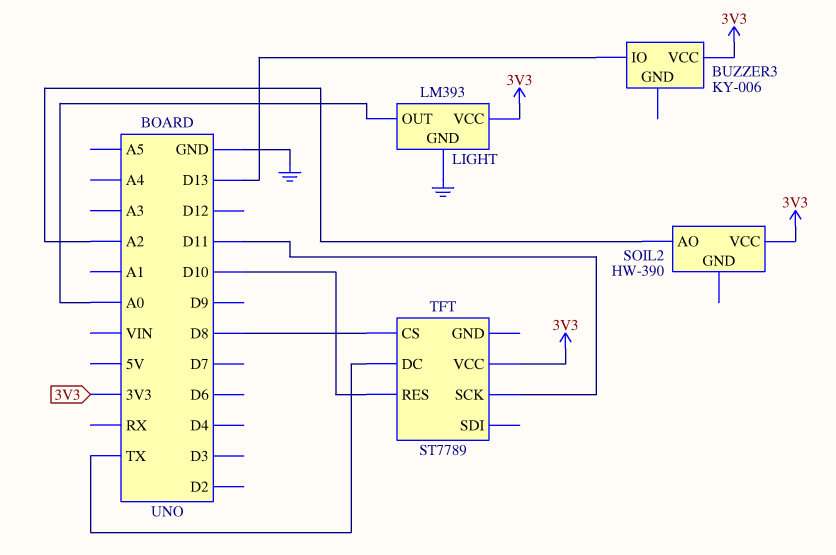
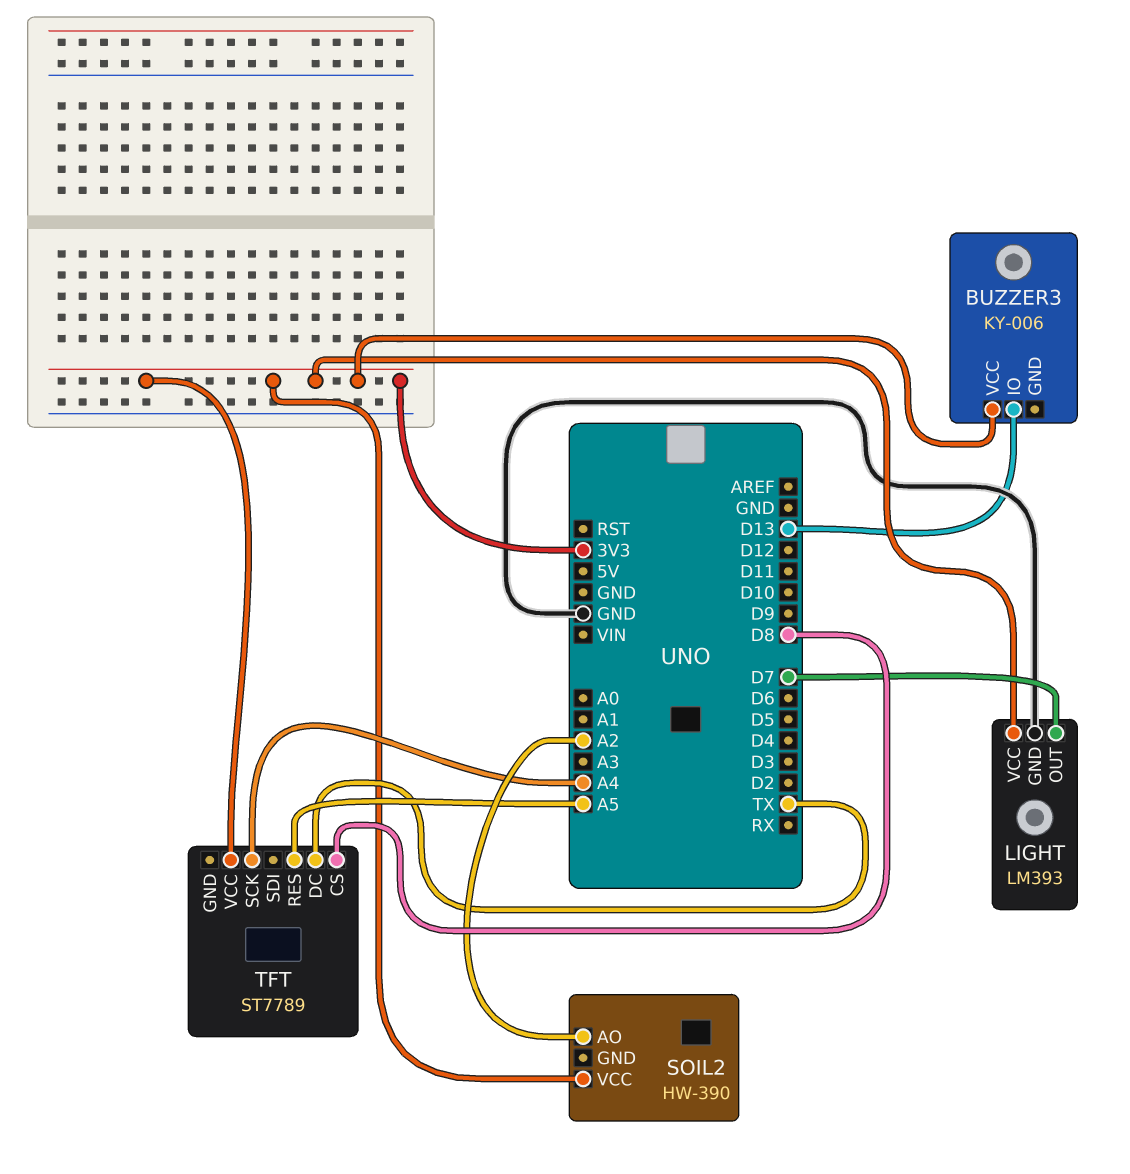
LIGHT pin OUT: A0 -> D7
TFT pin RES: D10 -> A5
TFT pin SCK: D11 -> A4

